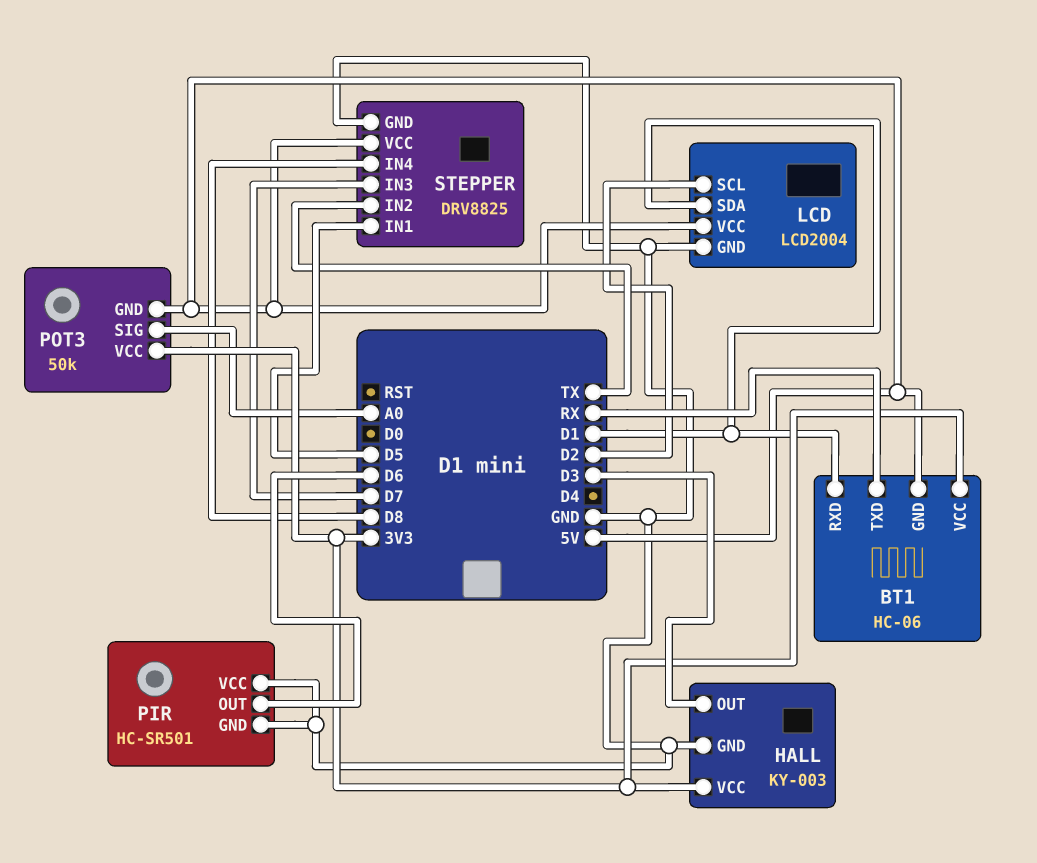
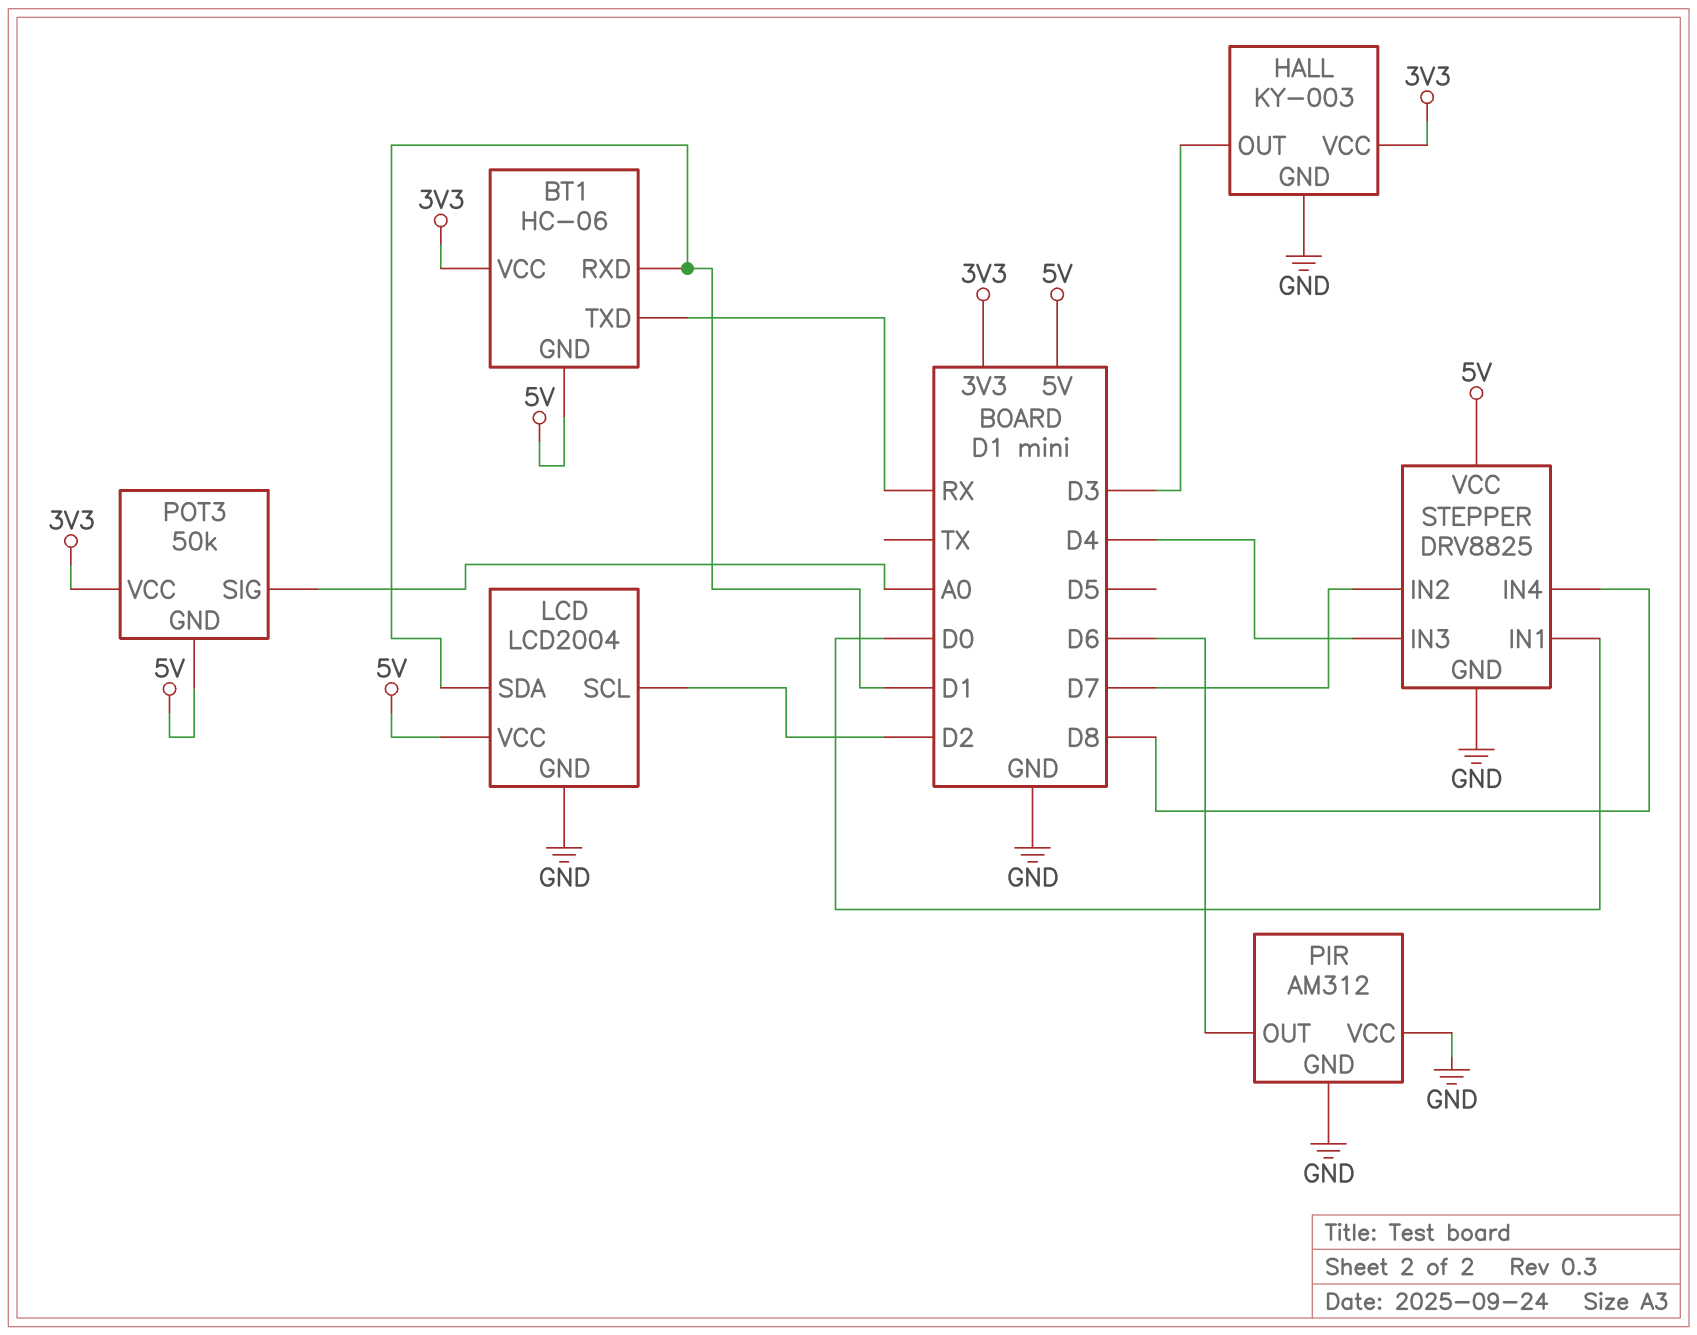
PIR: HC-SR501 -> AM312
STEPPER pin IN1: D5 -> D0
STEPPER pin IN2: TX -> D7
STEPPER pin IN3: D7 -> D4

